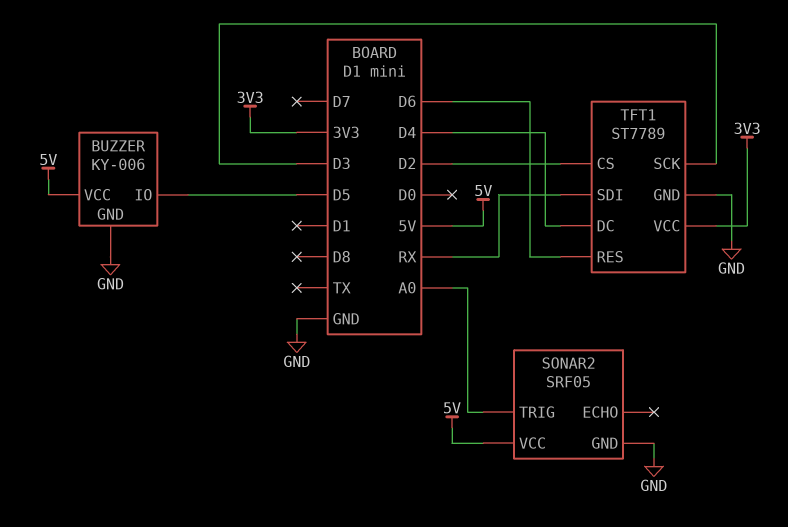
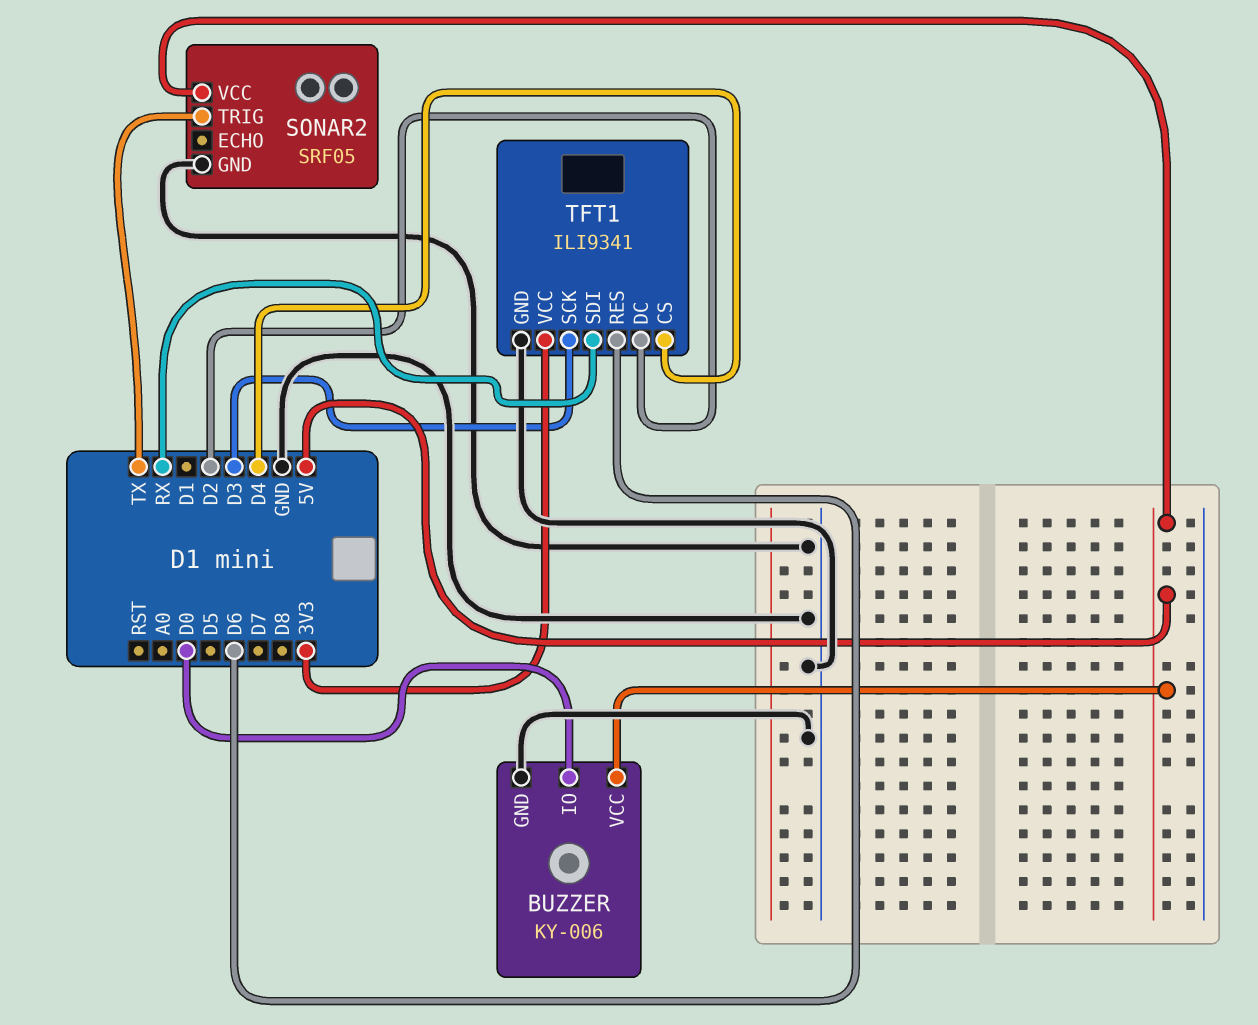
BUZZER pin IO: D5 -> D0
SONAR2 pin TRIG: A0 -> TX
TFT1: ST7789 -> ILI9341
TFT1 pin CS: D2 -> D4
TFT1 pin DC: D4 -> D2

